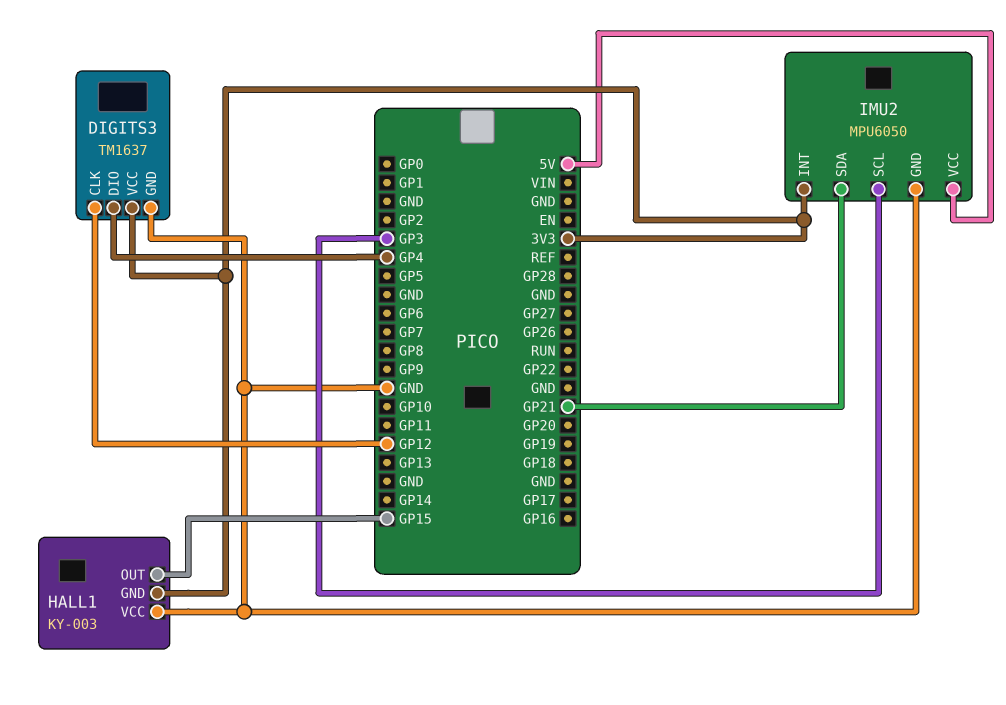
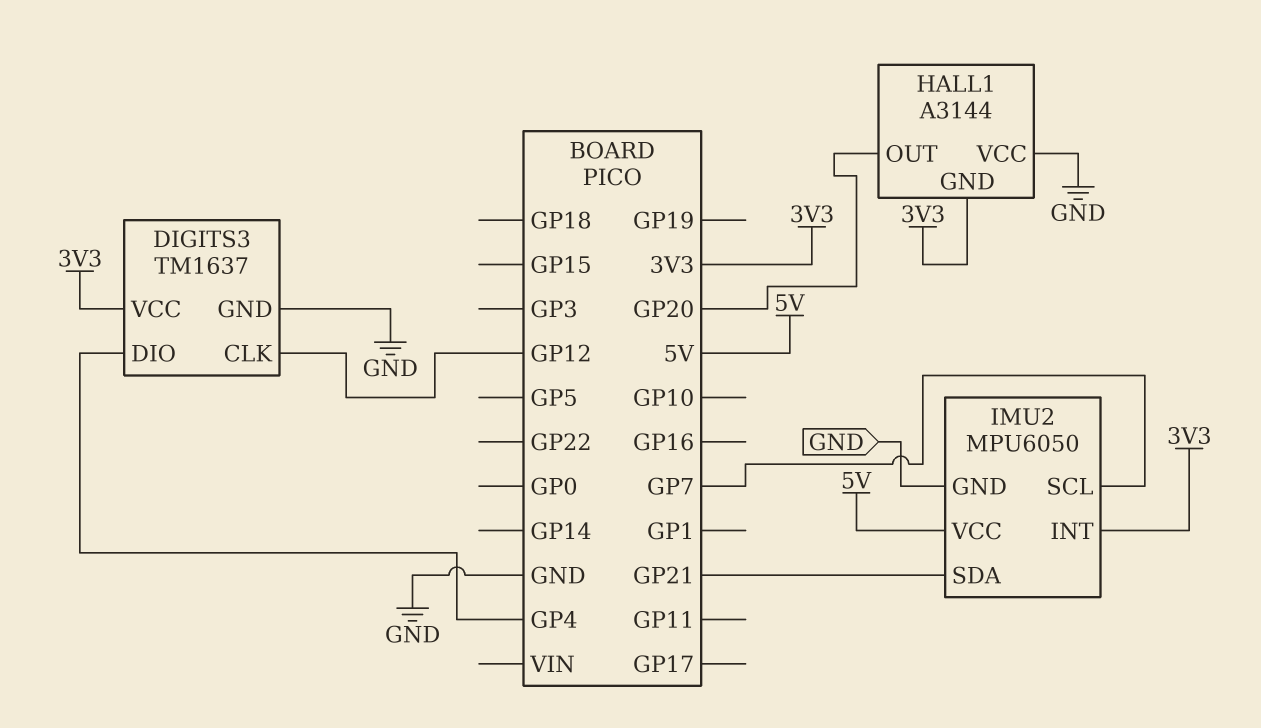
HALL1: KY-003 -> A3144
HALL1 pin OUT: GP15 -> GP20
IMU2 pin SCL: GP3 -> GP7

